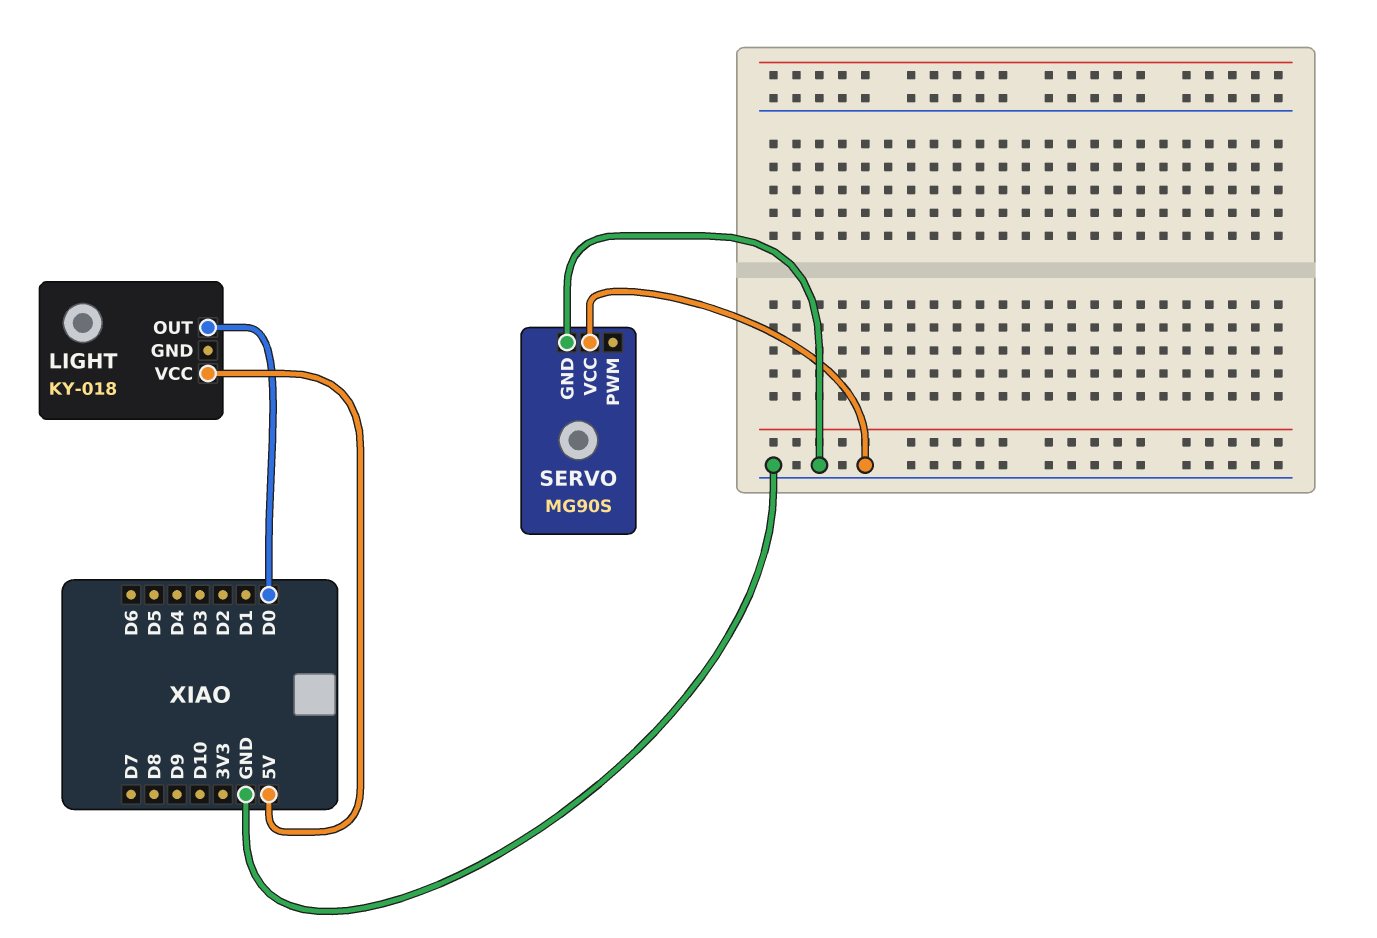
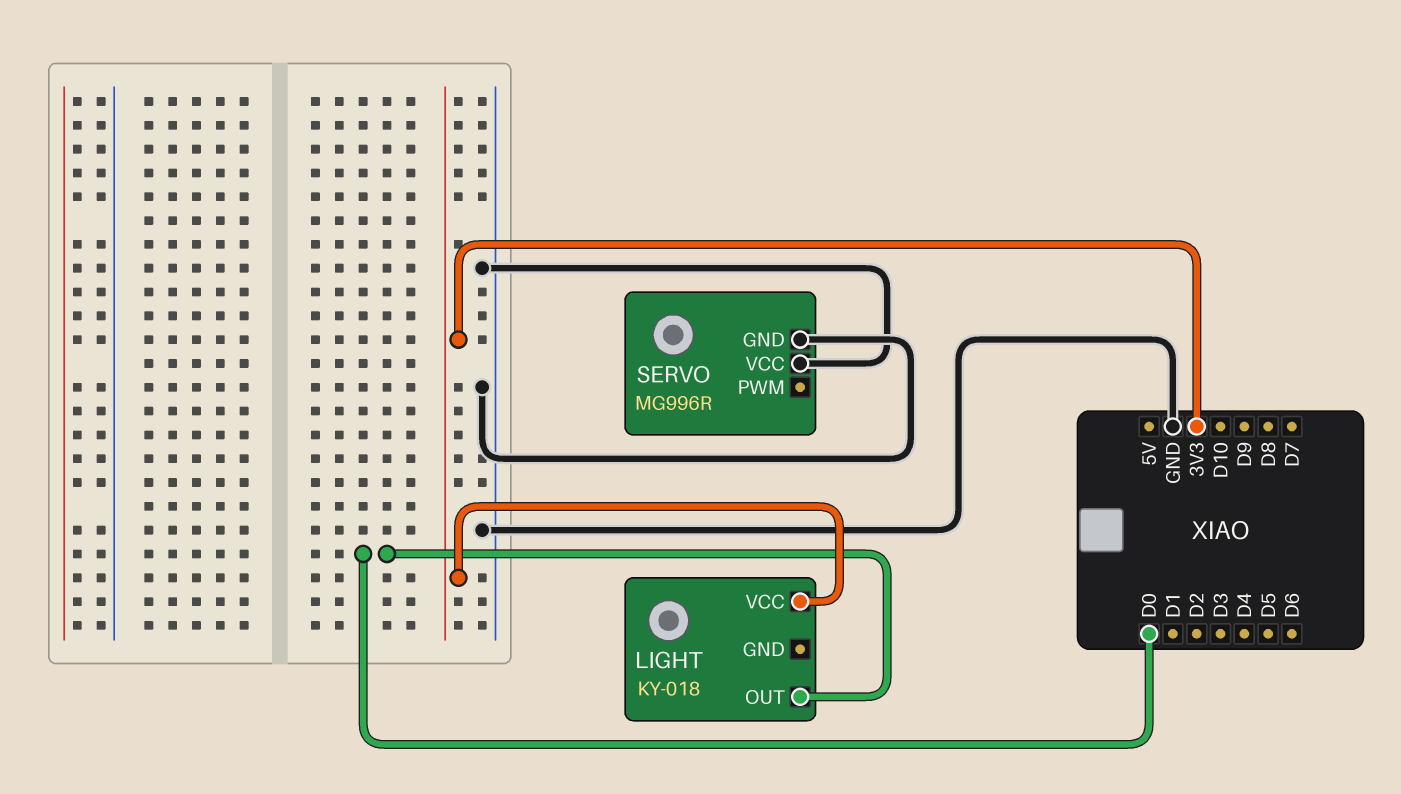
LIGHT pin VCC: 5V -> 3V3
SERVO: MG90S -> MG996R

